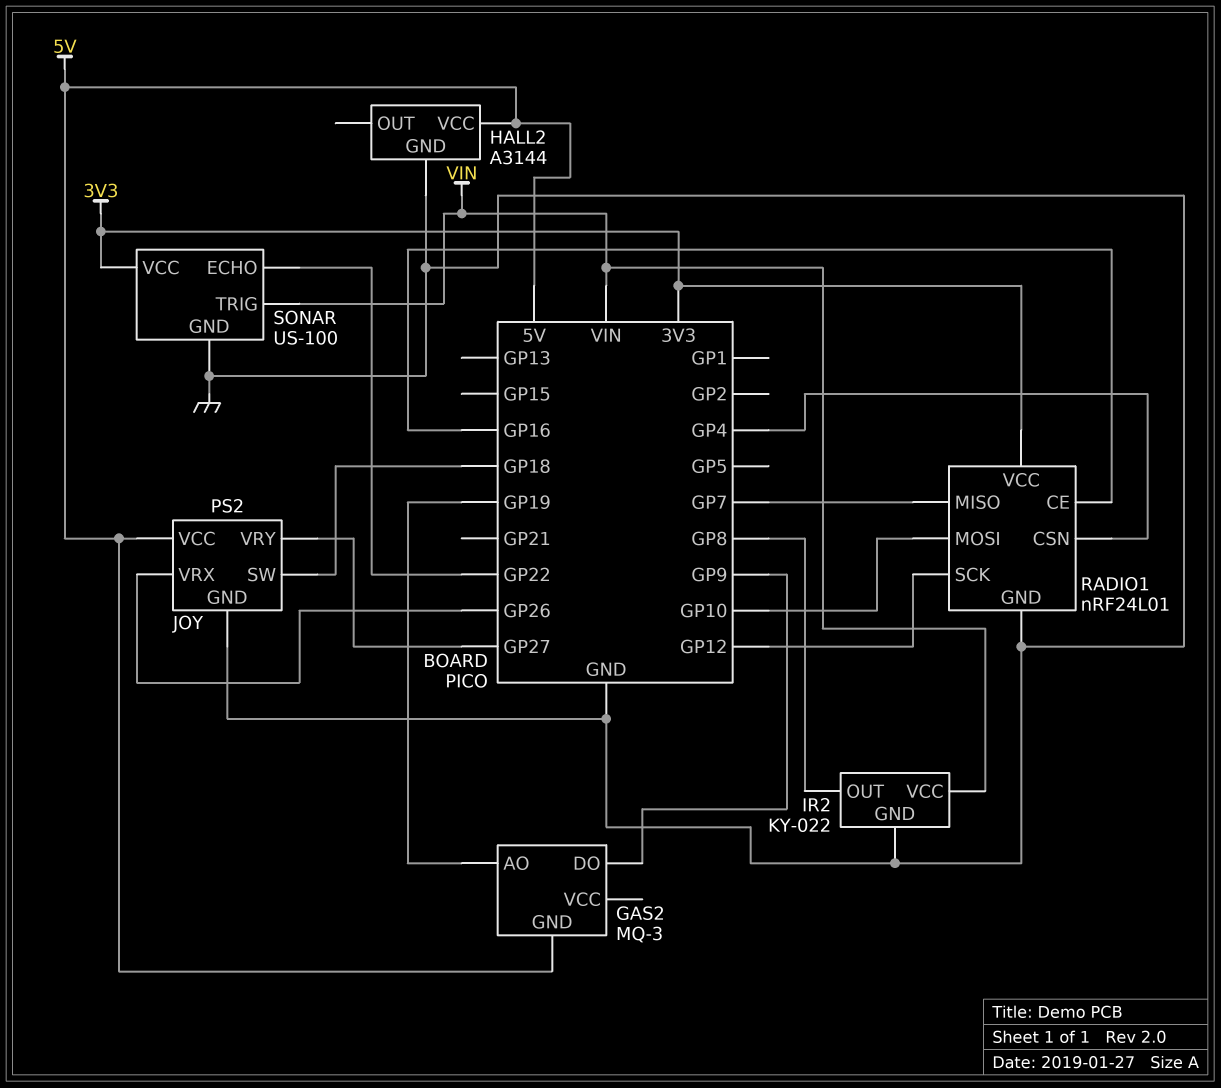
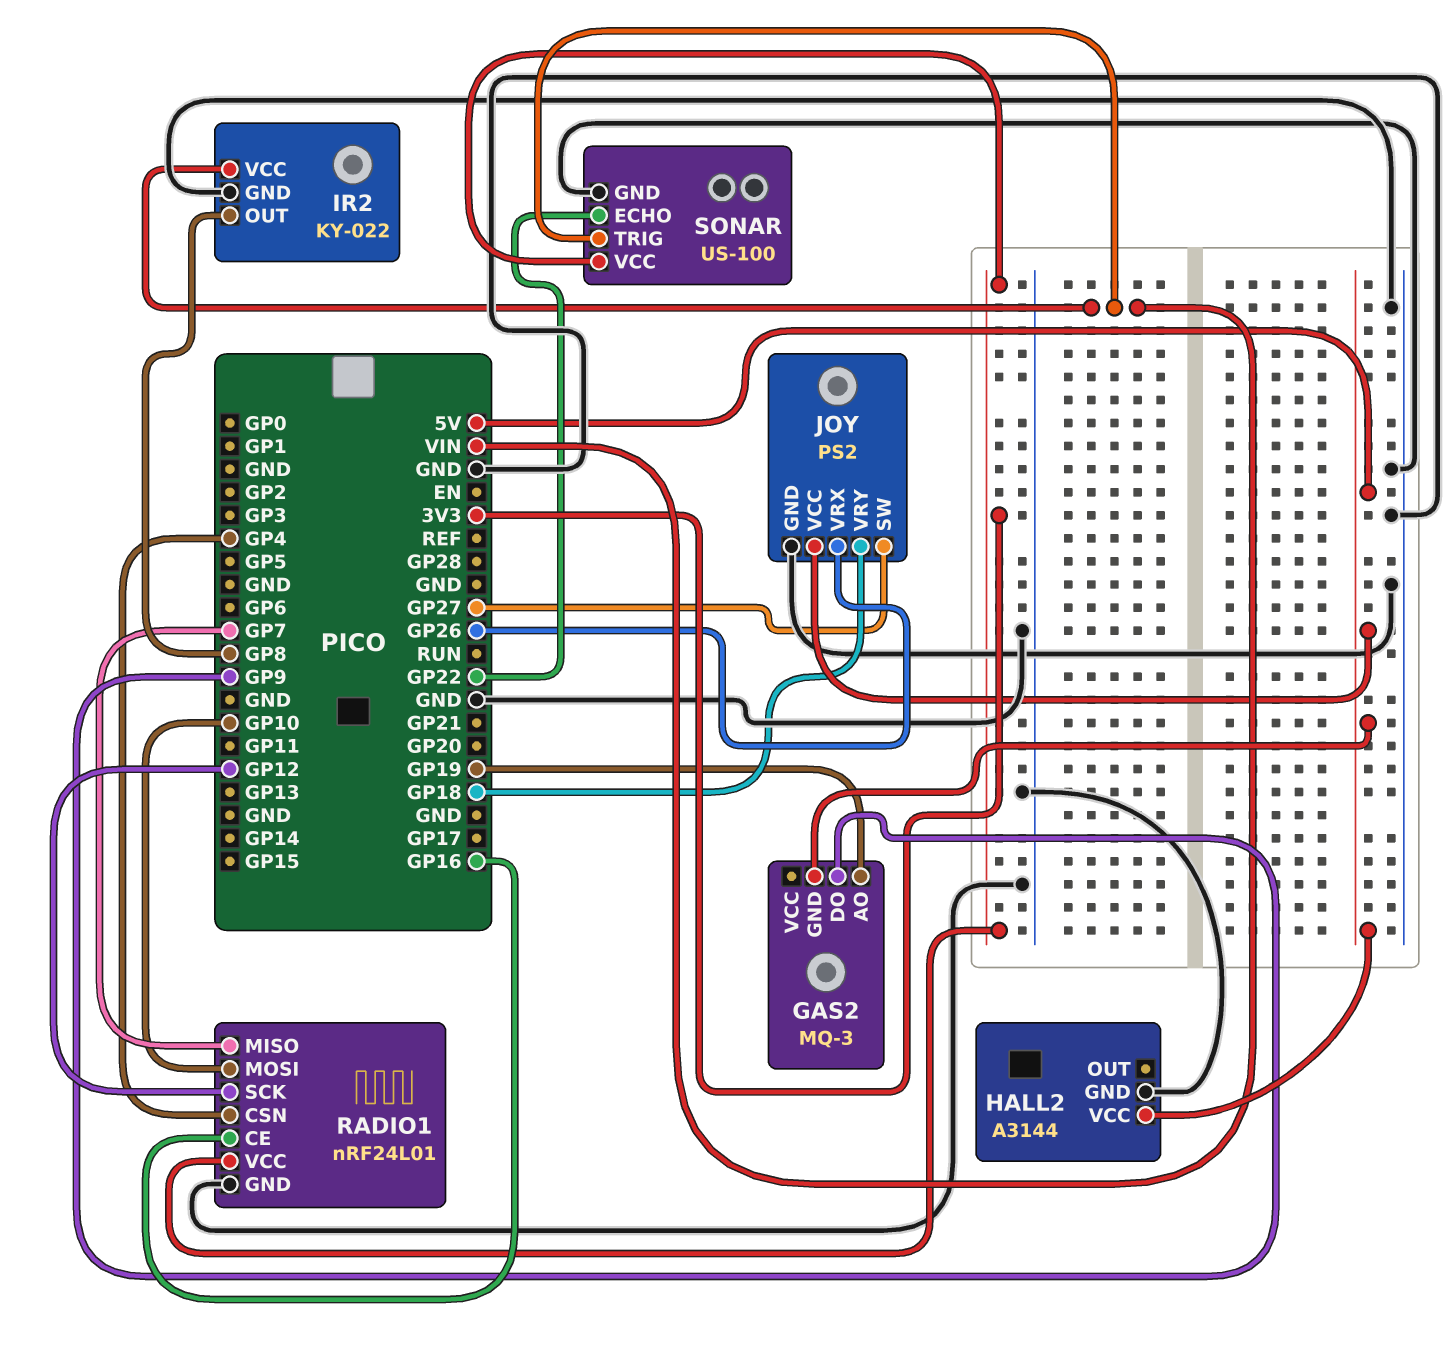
JOY pin SW: GP18 -> GP27
JOY pin VRY: GP27 -> GP18

